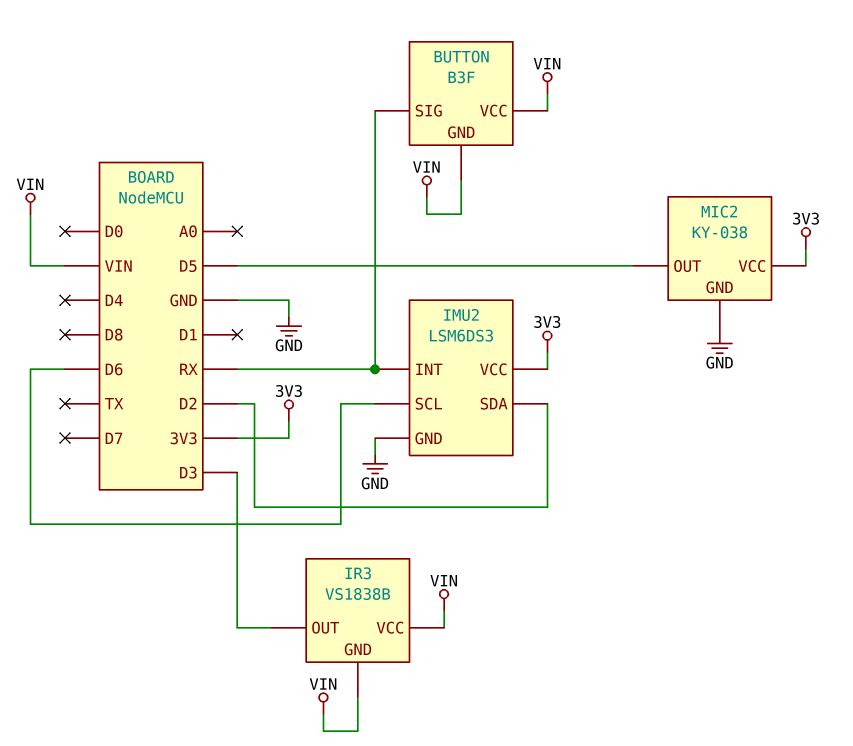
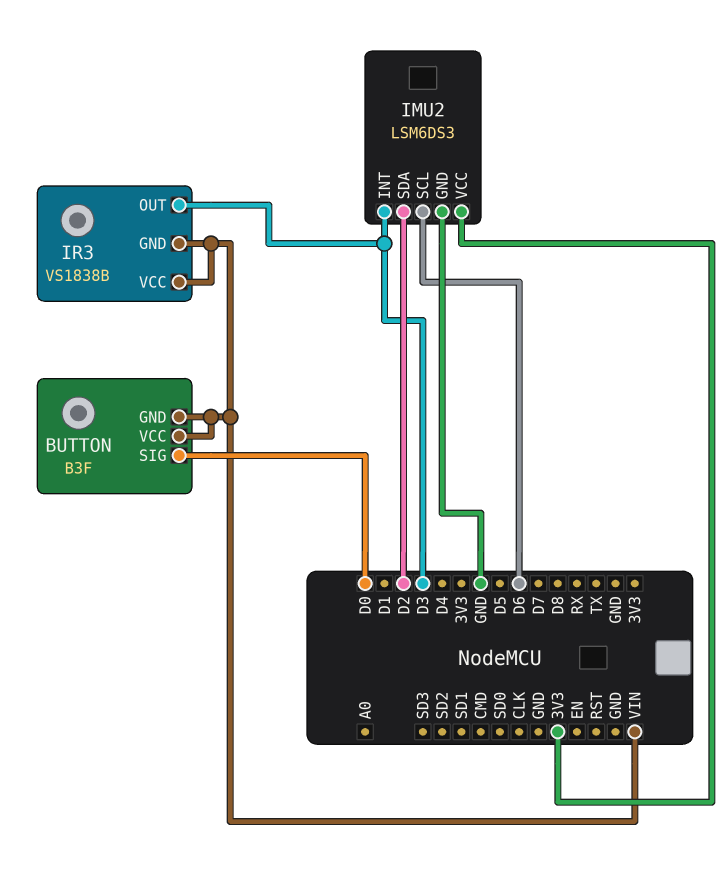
BUTTON pin SIG: RX -> D0
IMU2 pin INT: RX -> D3
MIC2: KY-038 -> none
MIC2 pin GND: GND -> none
MIC2 pin OUT: D5 -> none
MIC2 pin VCC: 3V3 -> none

